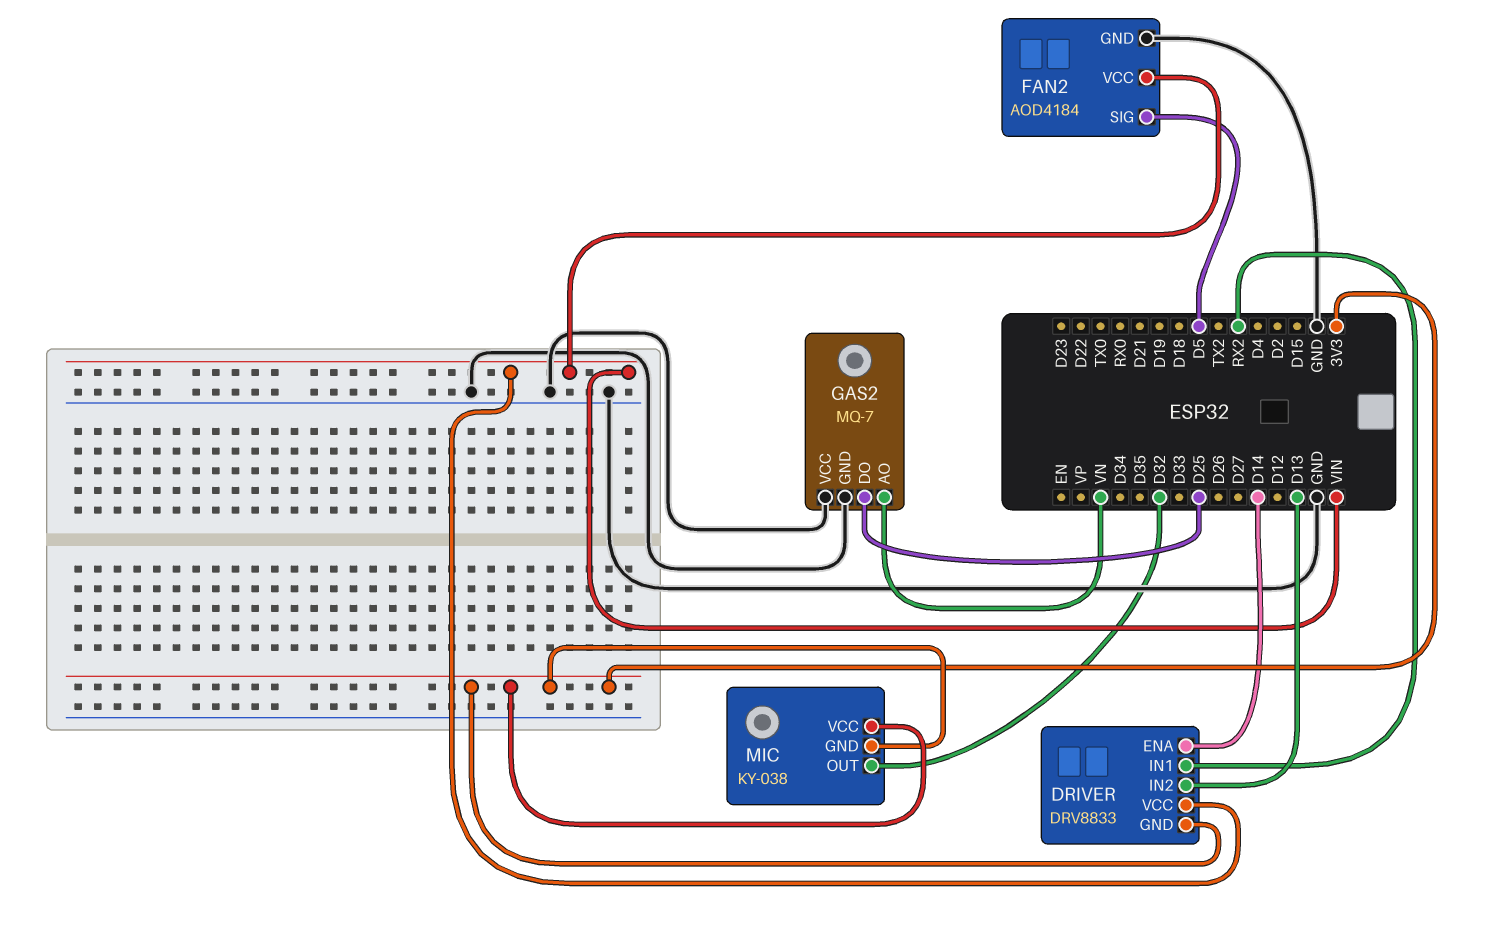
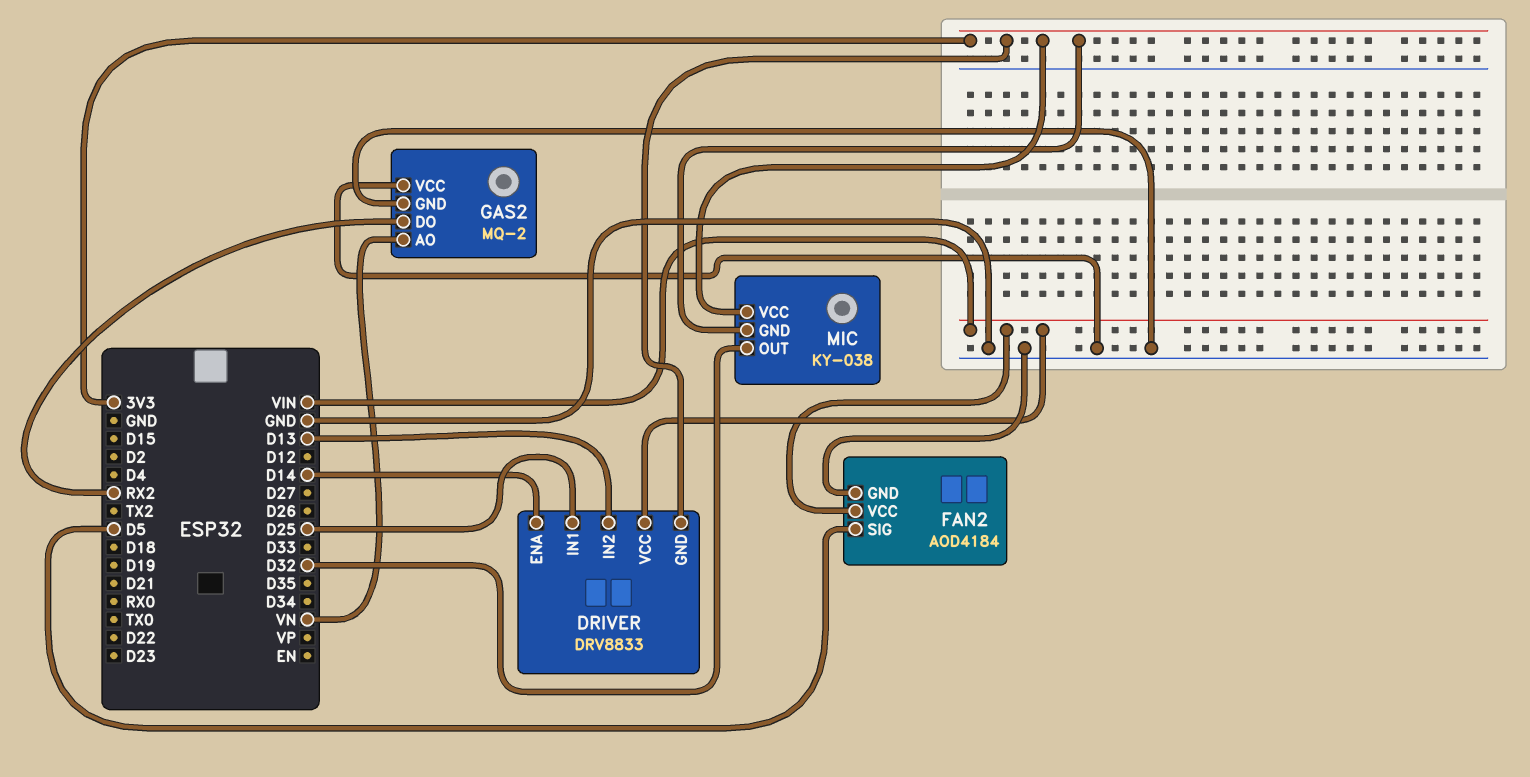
DRIVER pin IN1: RX2 -> D25
GAS2: MQ-7 -> MQ-2
GAS2 pin DO: D25 -> RX2

